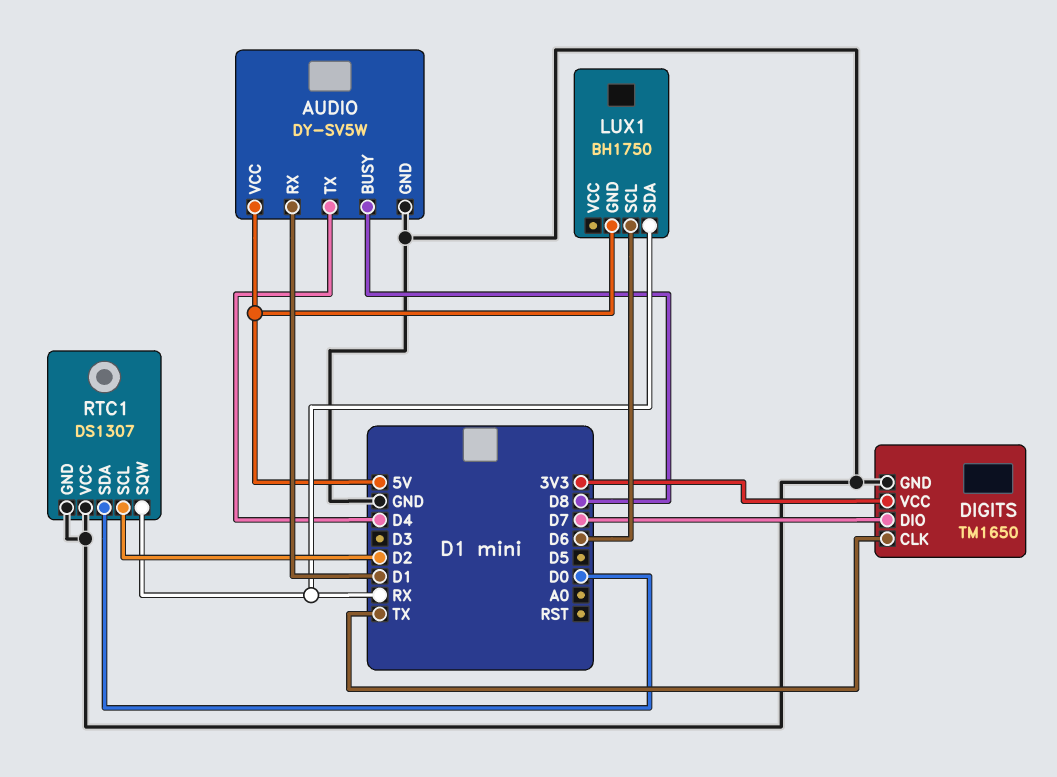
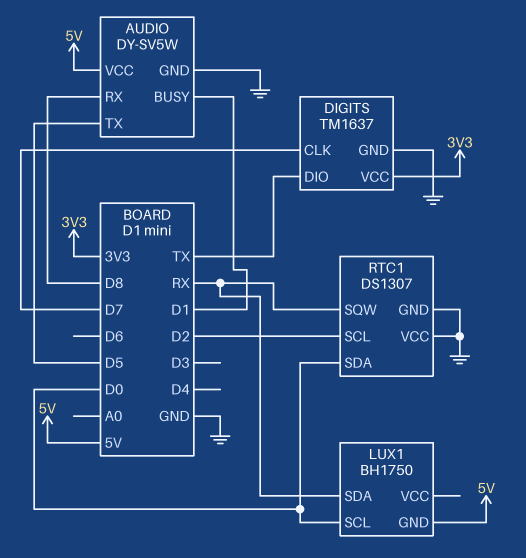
AUDIO pin BUSY: D8 -> D1
AUDIO pin RX: D1 -> D8
AUDIO pin TX: D4 -> D5
DIGITS: TM1650 -> TM1637
DIGITS pin CLK: TX -> D7
DIGITS pin DIO: D7 -> TX
LUX1 pin SCL: D6 -> D0

